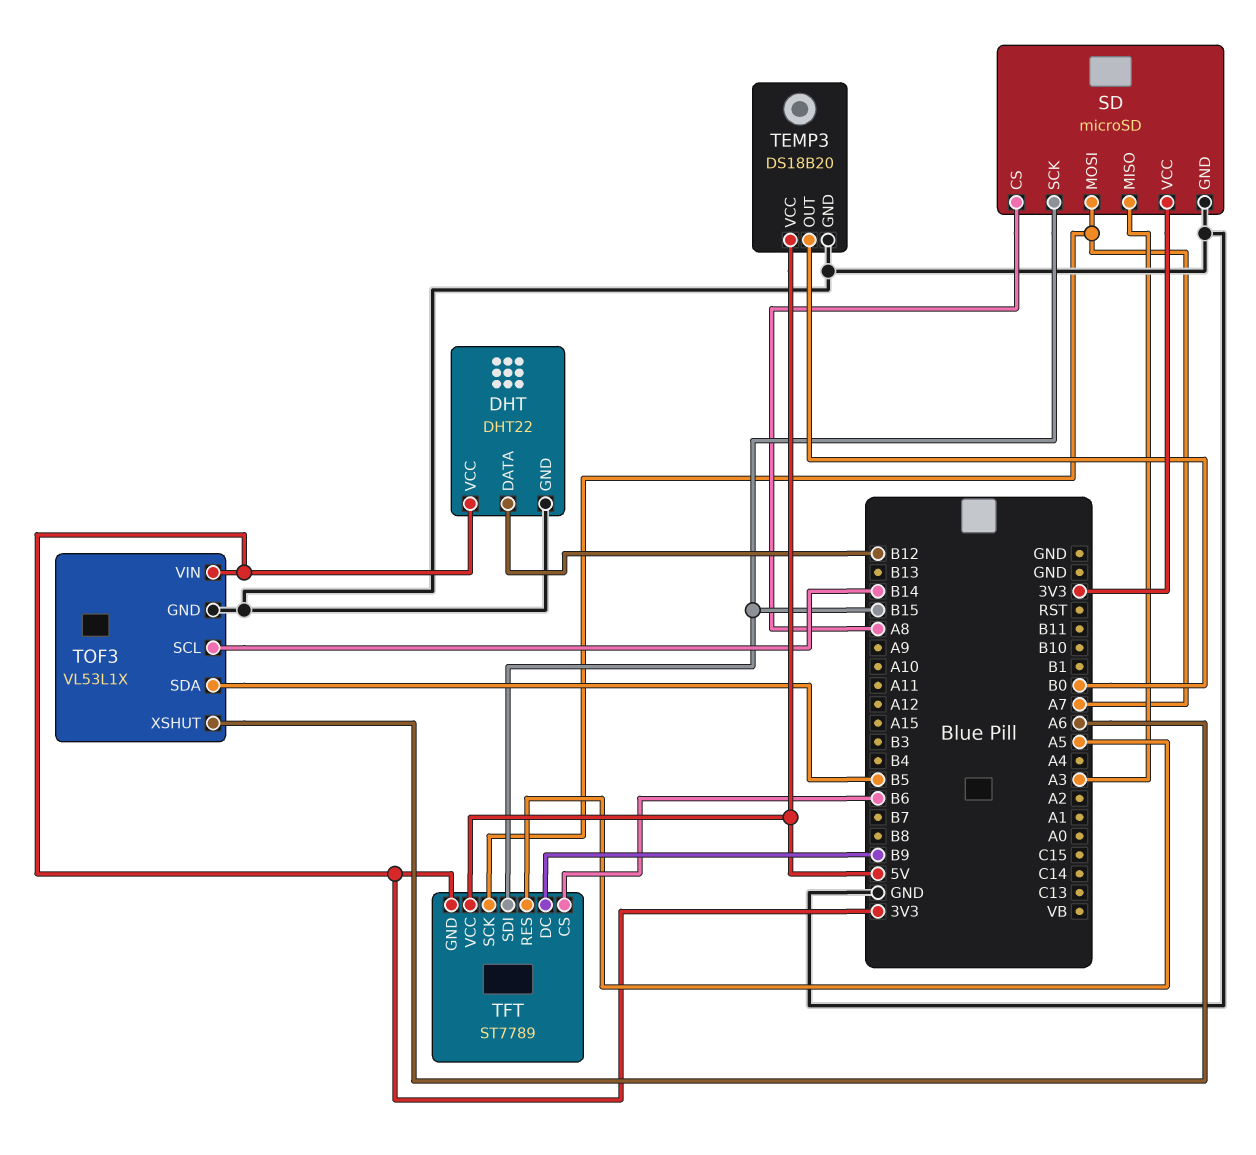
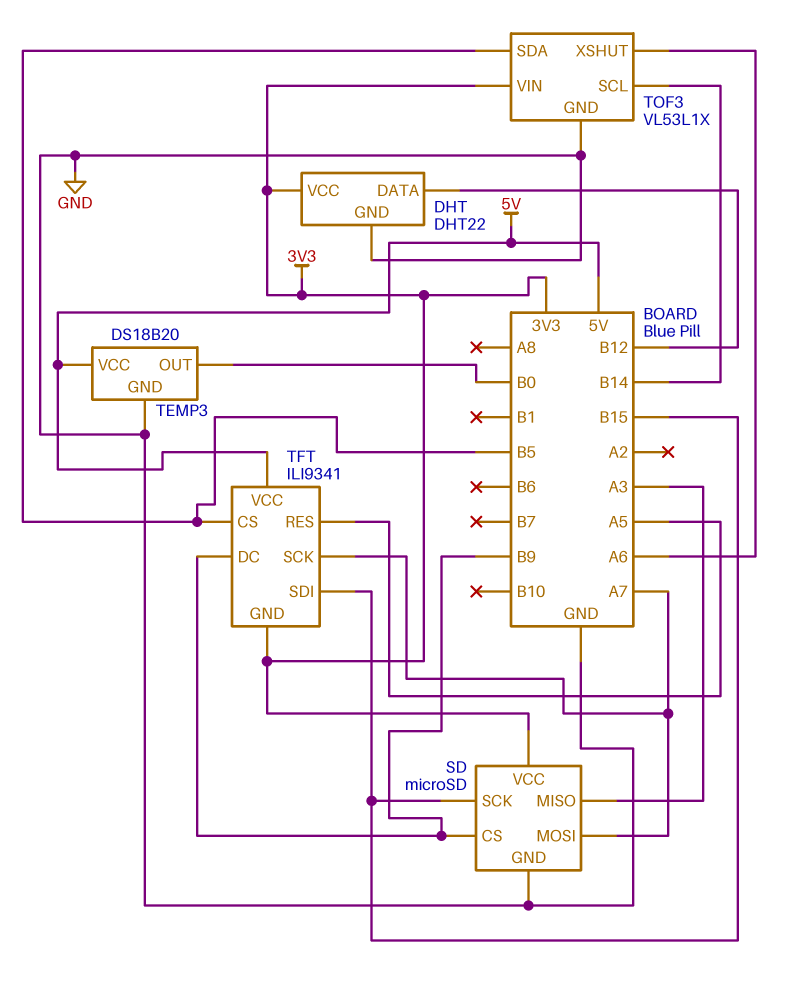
SD pin CS: A8 -> B9
TFT: ST7789 -> ILI9341
TFT pin CS: B6 -> B5

